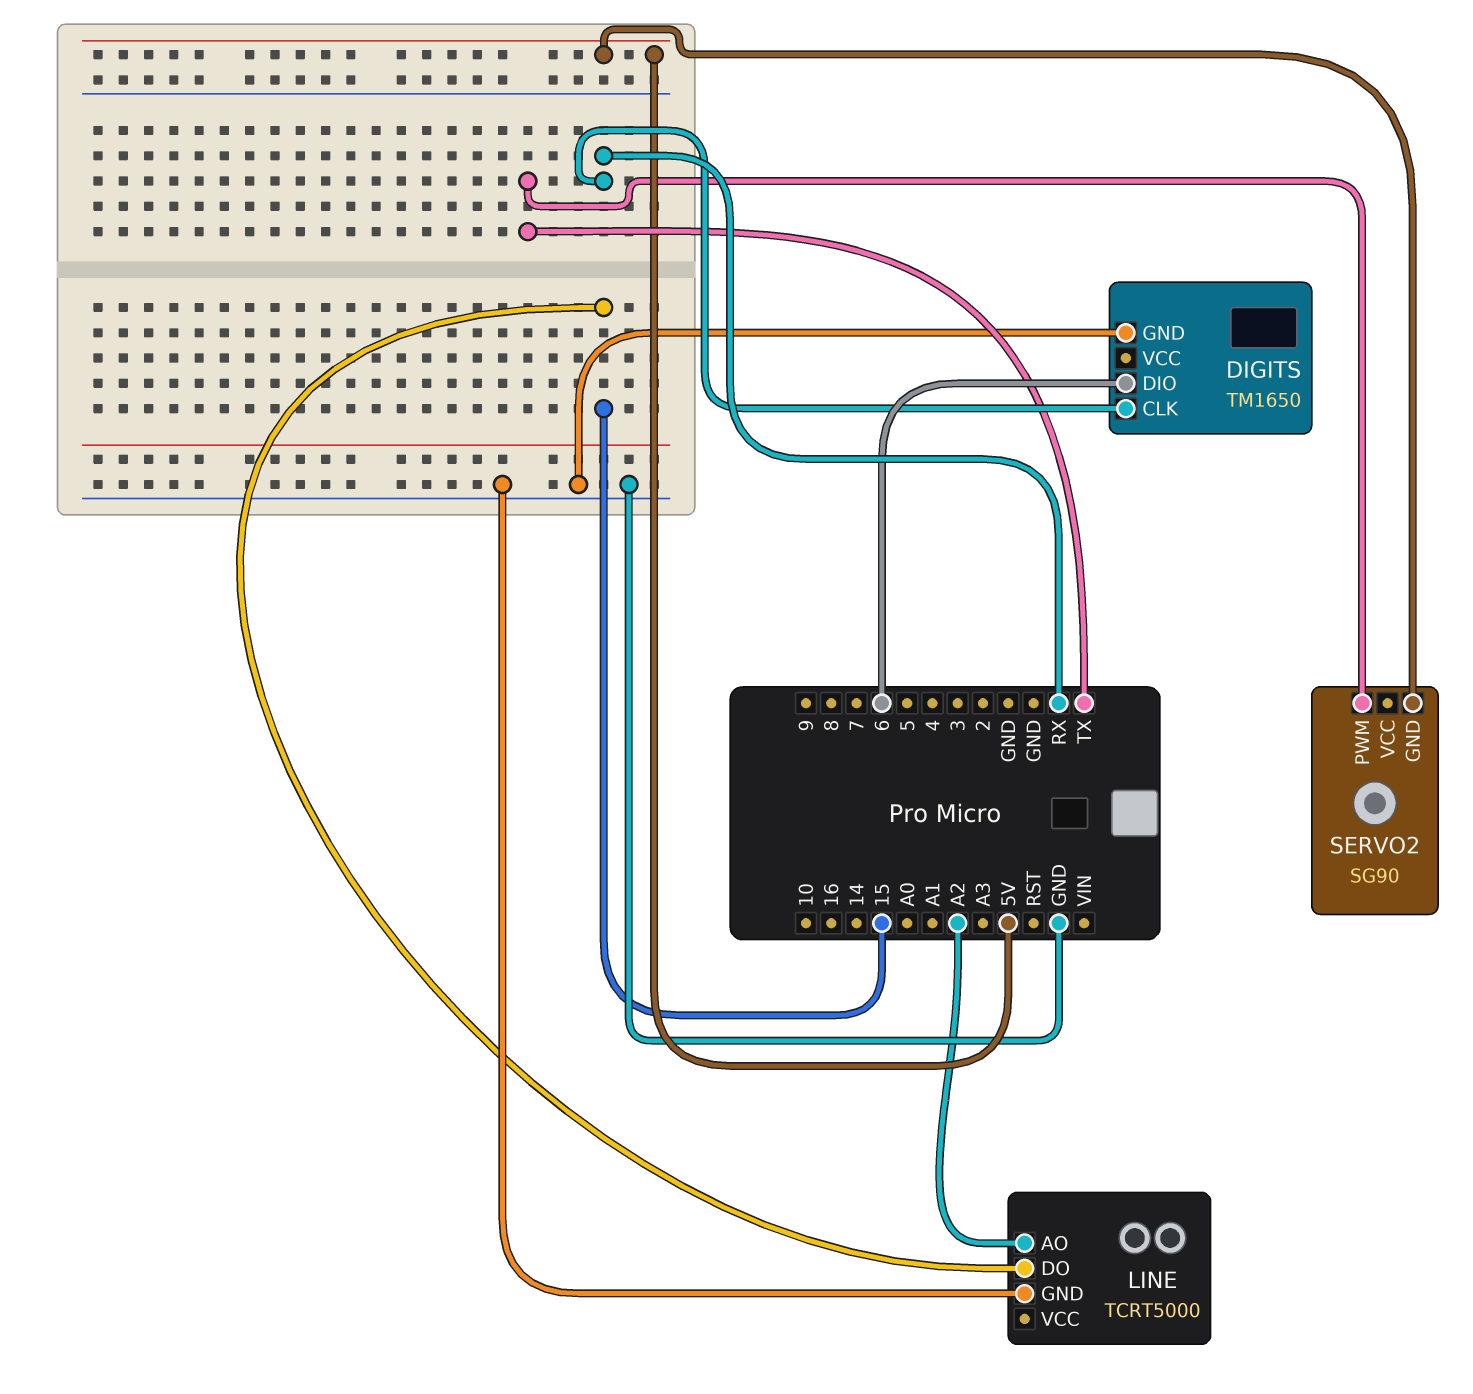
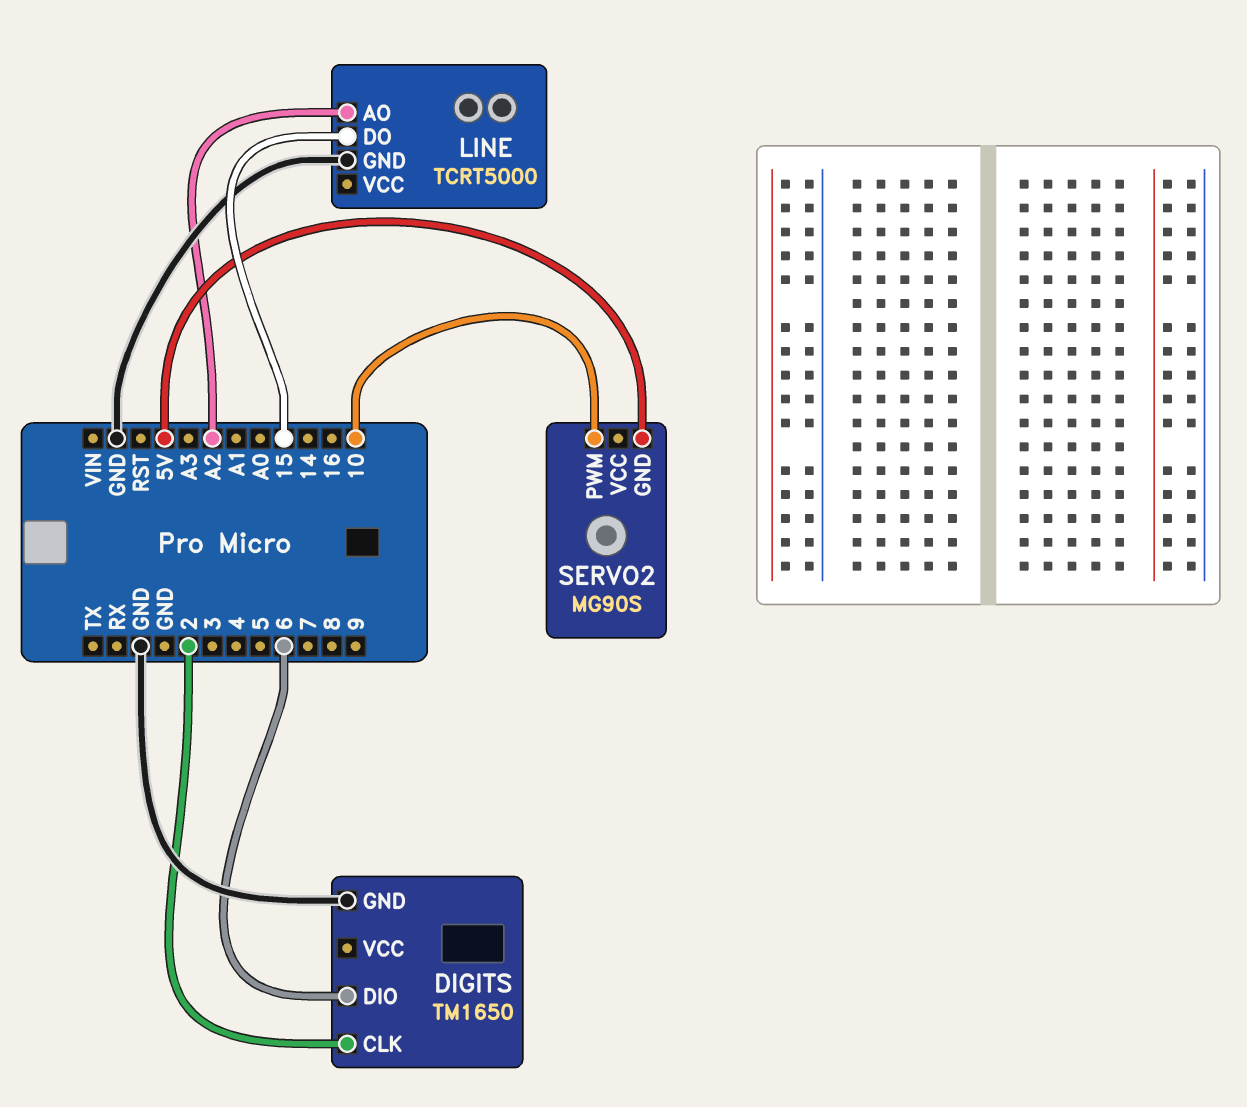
DIGITS pin CLK: RX -> 2
SERVO2: SG90 -> MG90S
SERVO2 pin PWM: TX -> 10

